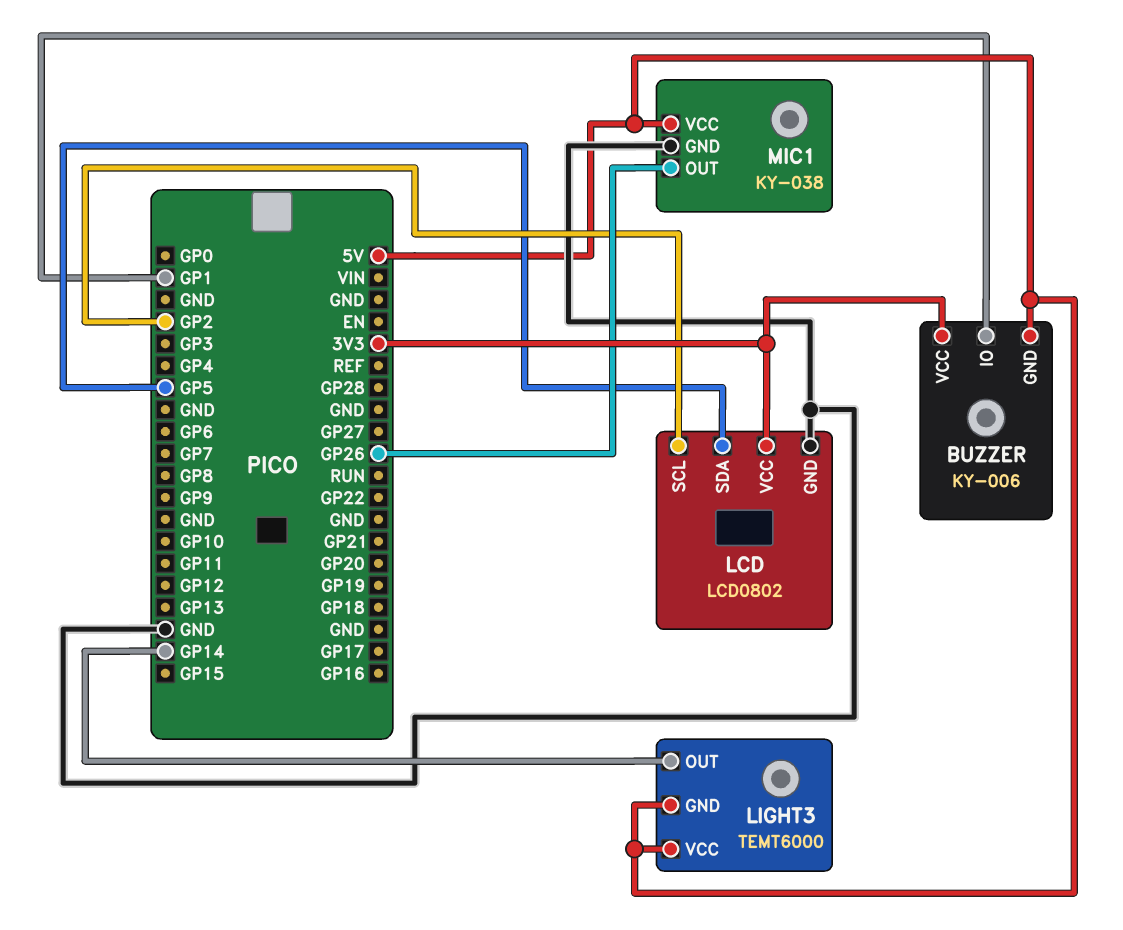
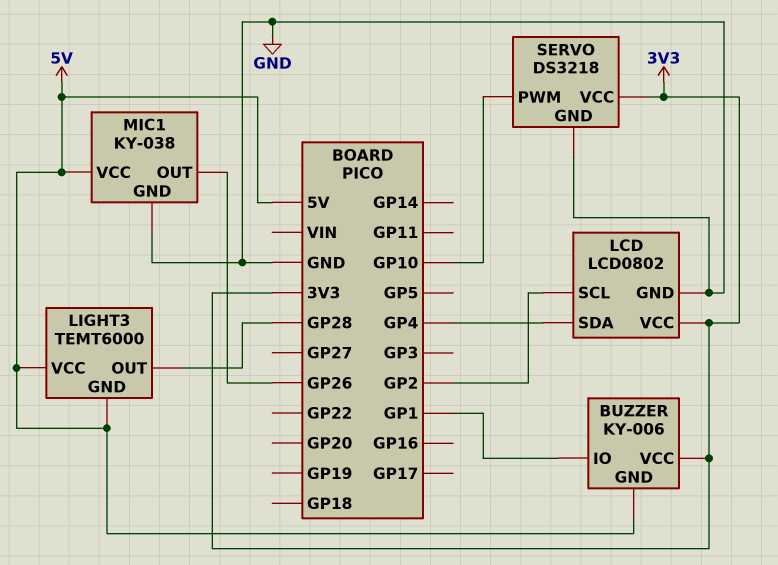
LCD pin SDA: GP5 -> GP4
LIGHT3 pin OUT: GP14 -> GP28
SERVO: none -> DS3218
SERVO pin GND: none -> GND
SERVO pin PWM: none -> GP10
SERVO pin VCC: none -> 3V3

